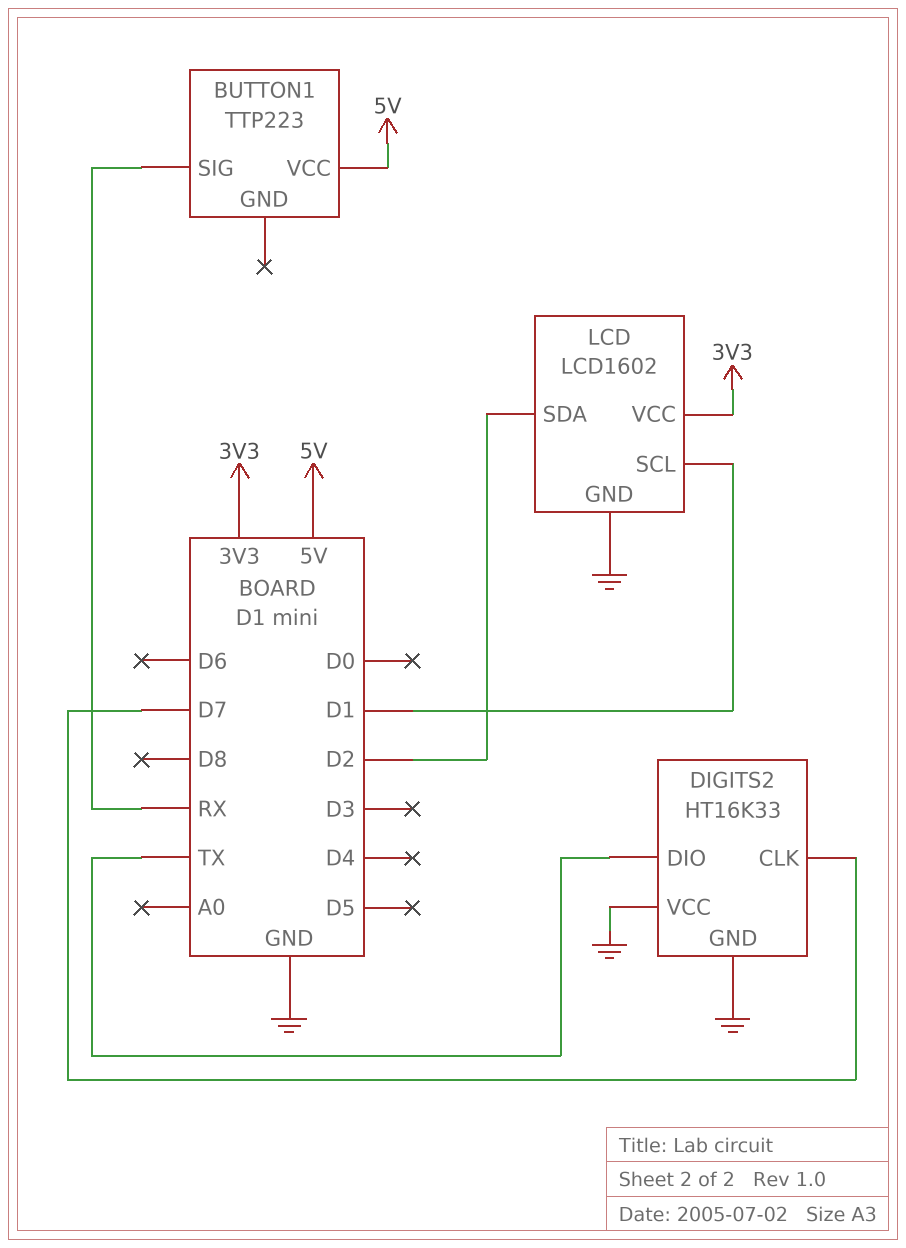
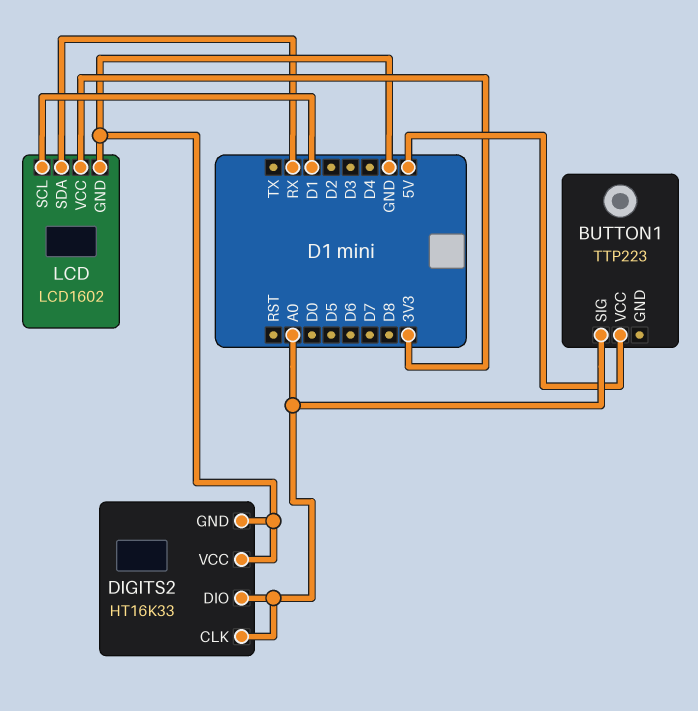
BUTTON1 pin SIG: RX -> A0
DIGITS2 pin CLK: D7 -> A0
DIGITS2 pin DIO: TX -> A0
LCD pin SDA: D2 -> RX

